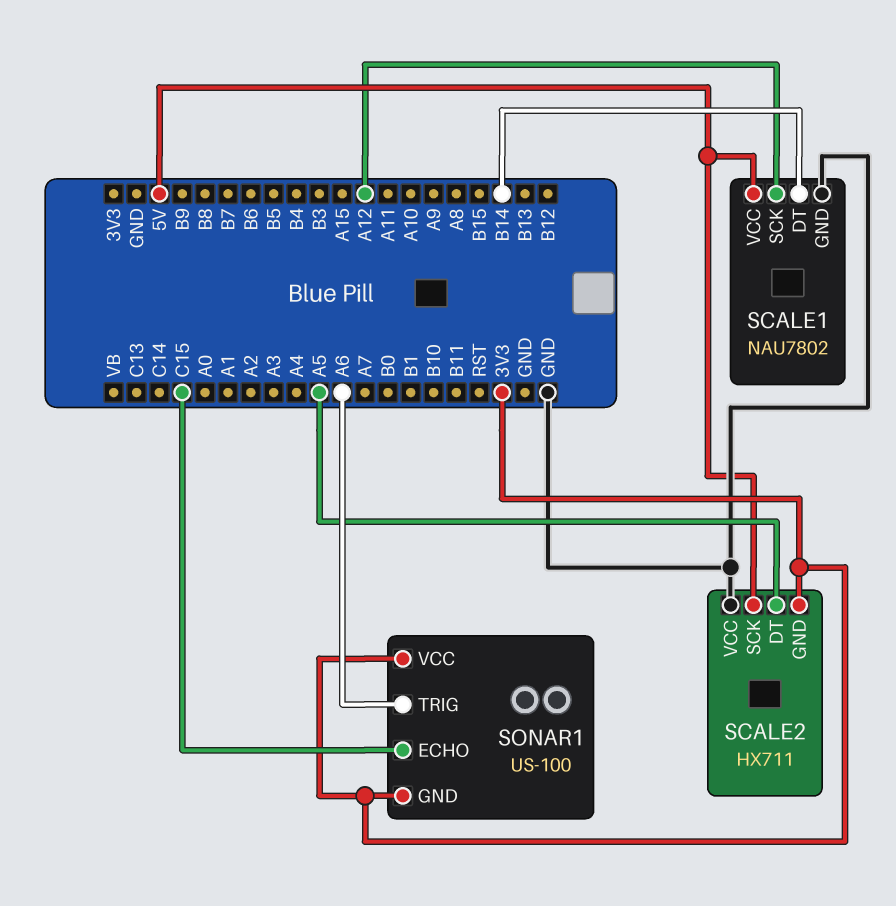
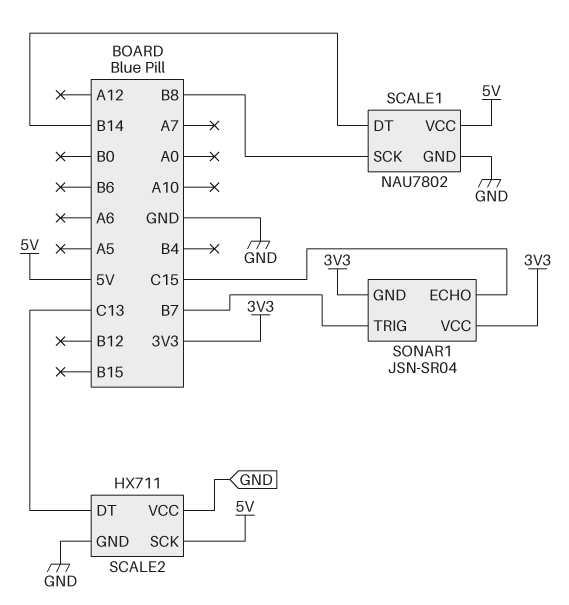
SCALE1 pin SCK: A12 -> B8
SCALE2 pin DT: A5 -> C13
SCALE2 pin GND: 3V3 -> GND
SONAR1: US-100 -> JSN-SR04
SONAR1 pin TRIG: A6 -> B7

